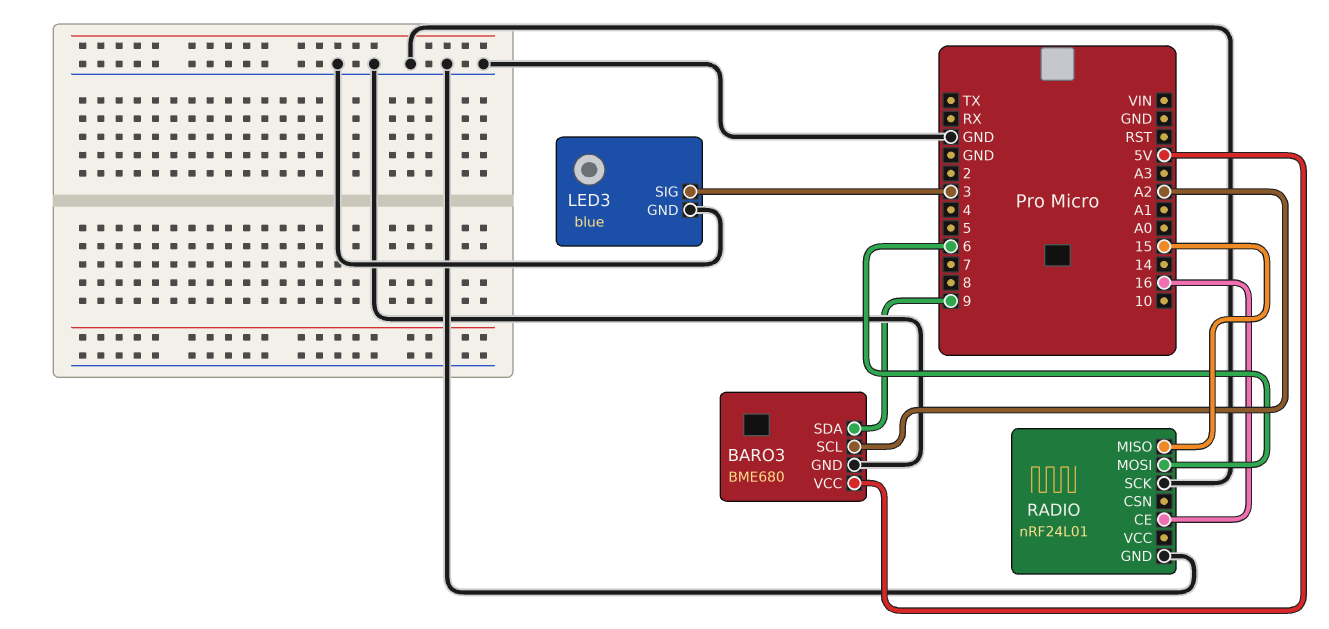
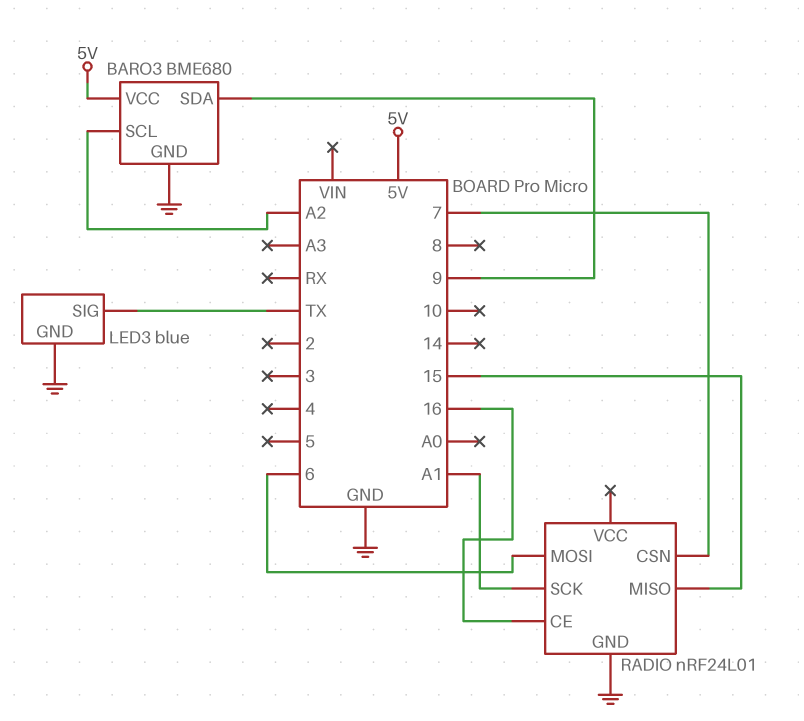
LED3 pin SIG: 3 -> TX
RADIO pin CSN: none -> 7
RADIO pin SCK: GND -> A1

